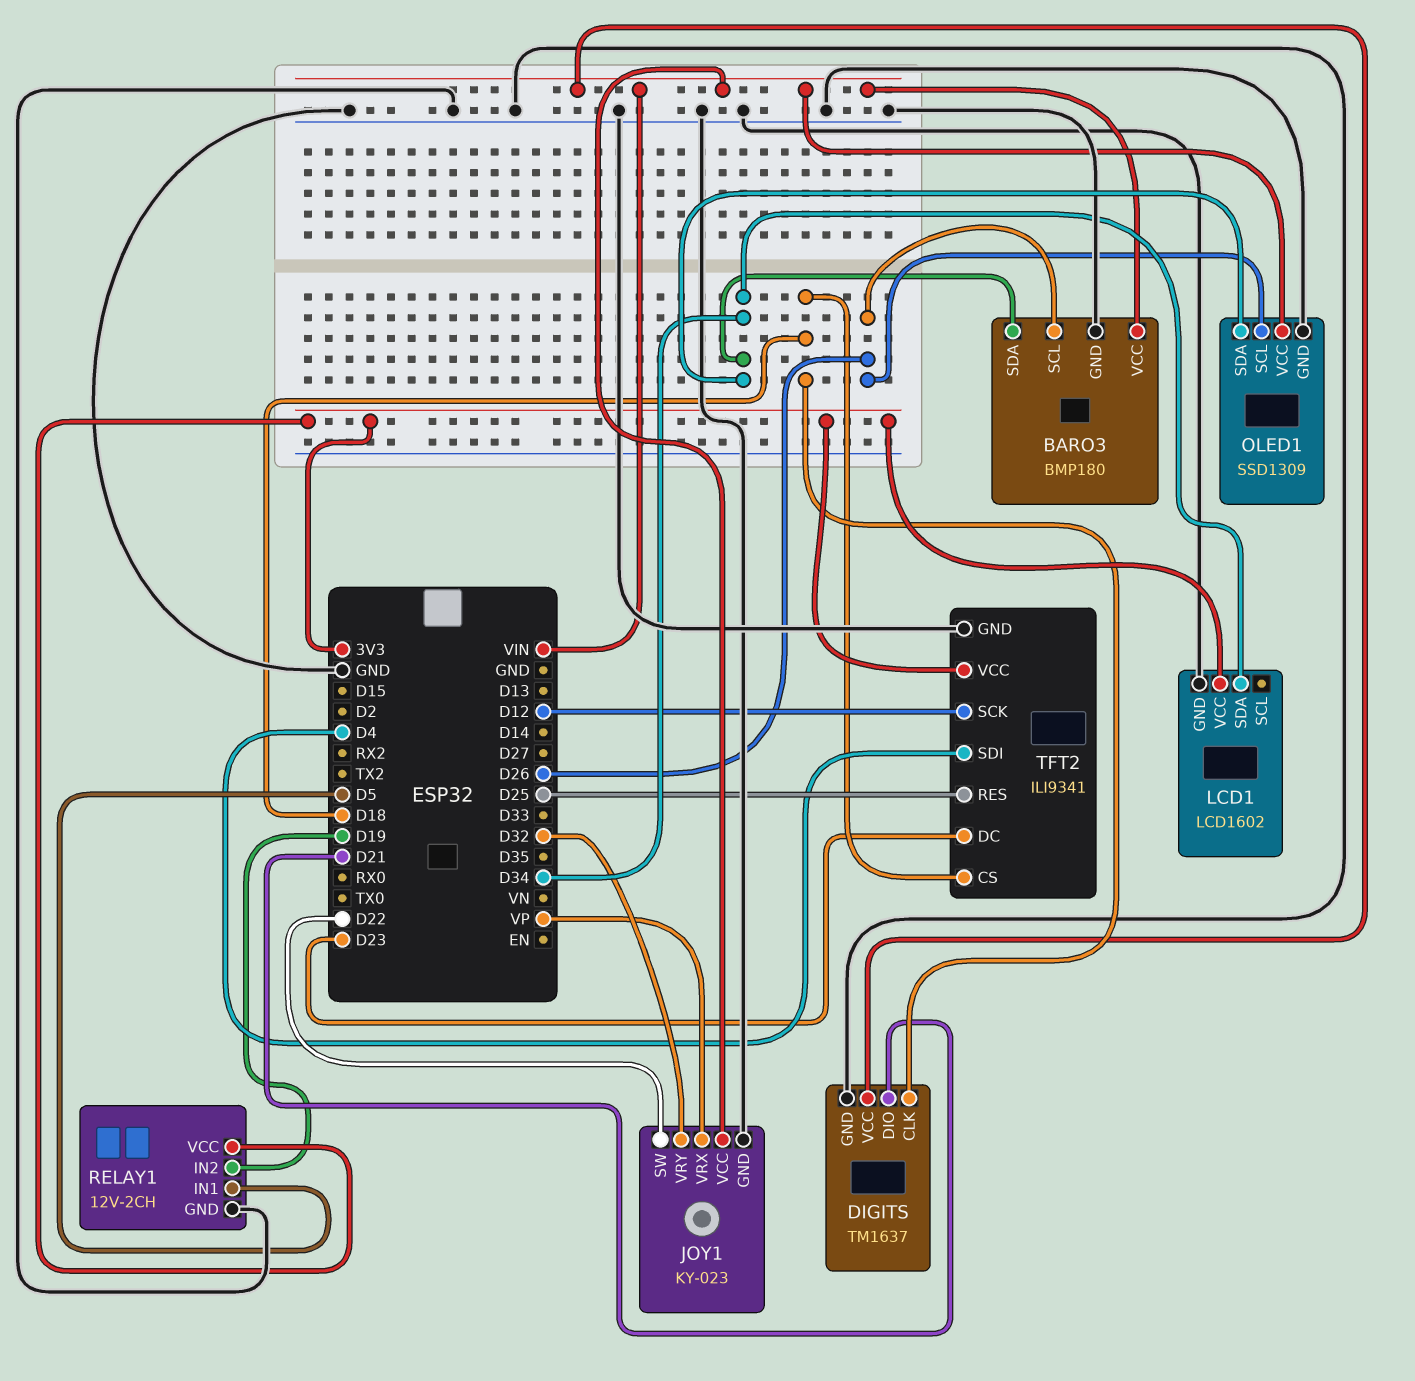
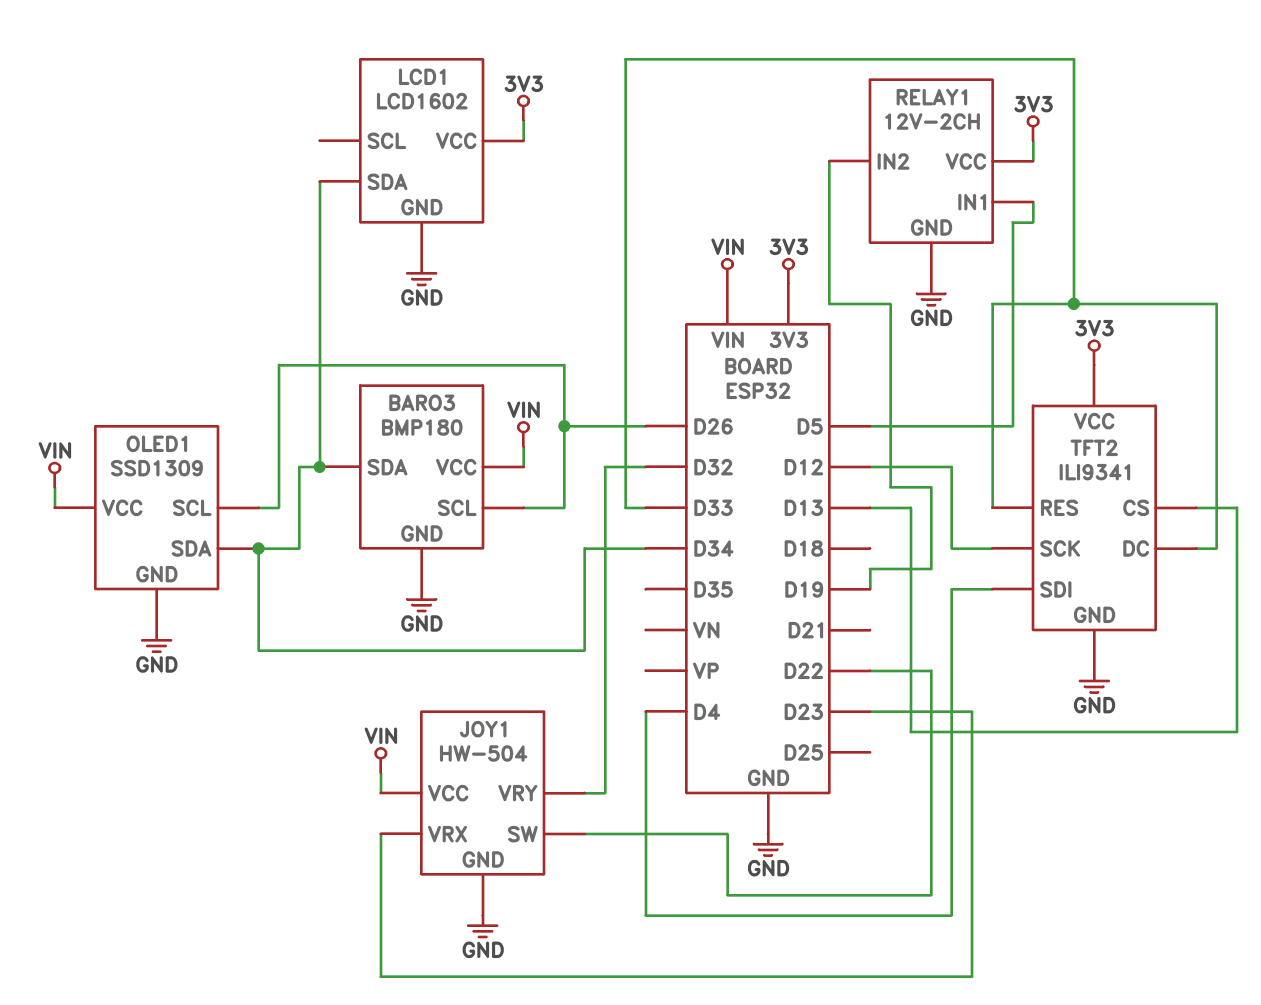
DIGITS: TM1637 -> none
DIGITS pin CLK: D18 -> none
DIGITS pin DIO: D21 -> none
DIGITS pin GND: GND -> none
DIGITS pin VCC: VIN -> none
JOY1: KY-023 -> HW-504
JOY1 pin VRX: VP -> D23
TFT2 pin CS: D18 -> D13
TFT2 pin DC: D23 -> D33
TFT2 pin RES: D25 -> D33

